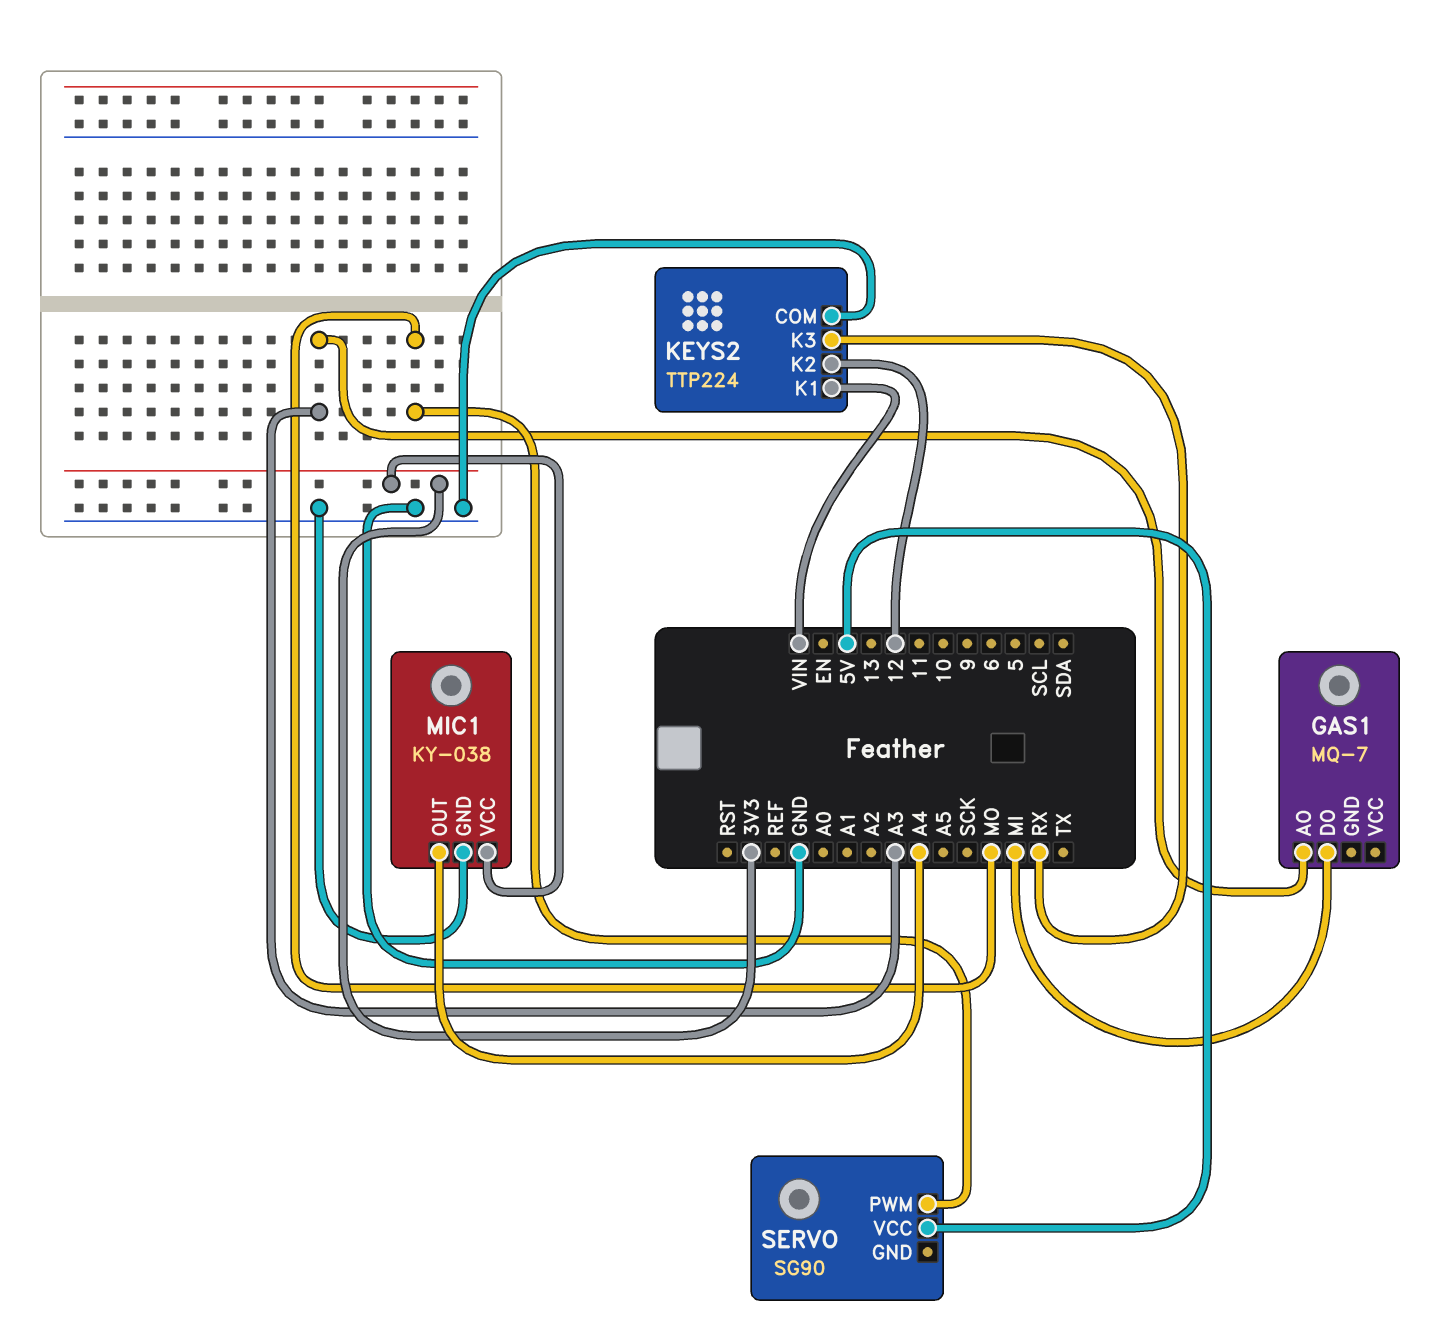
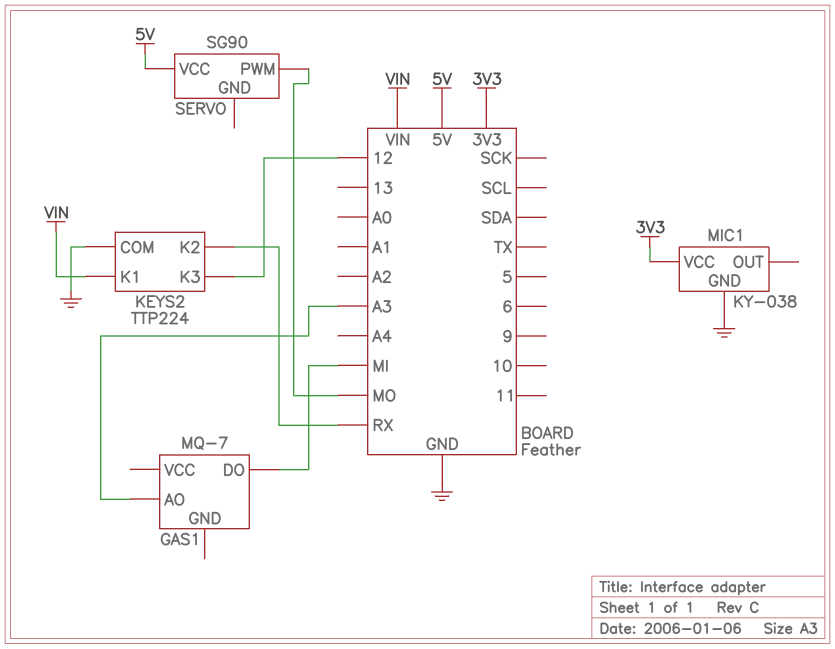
KEYS2 pin K2: 12 -> RX
KEYS2 pin K3: RX -> 12
MIC1 pin OUT: A4 -> none

